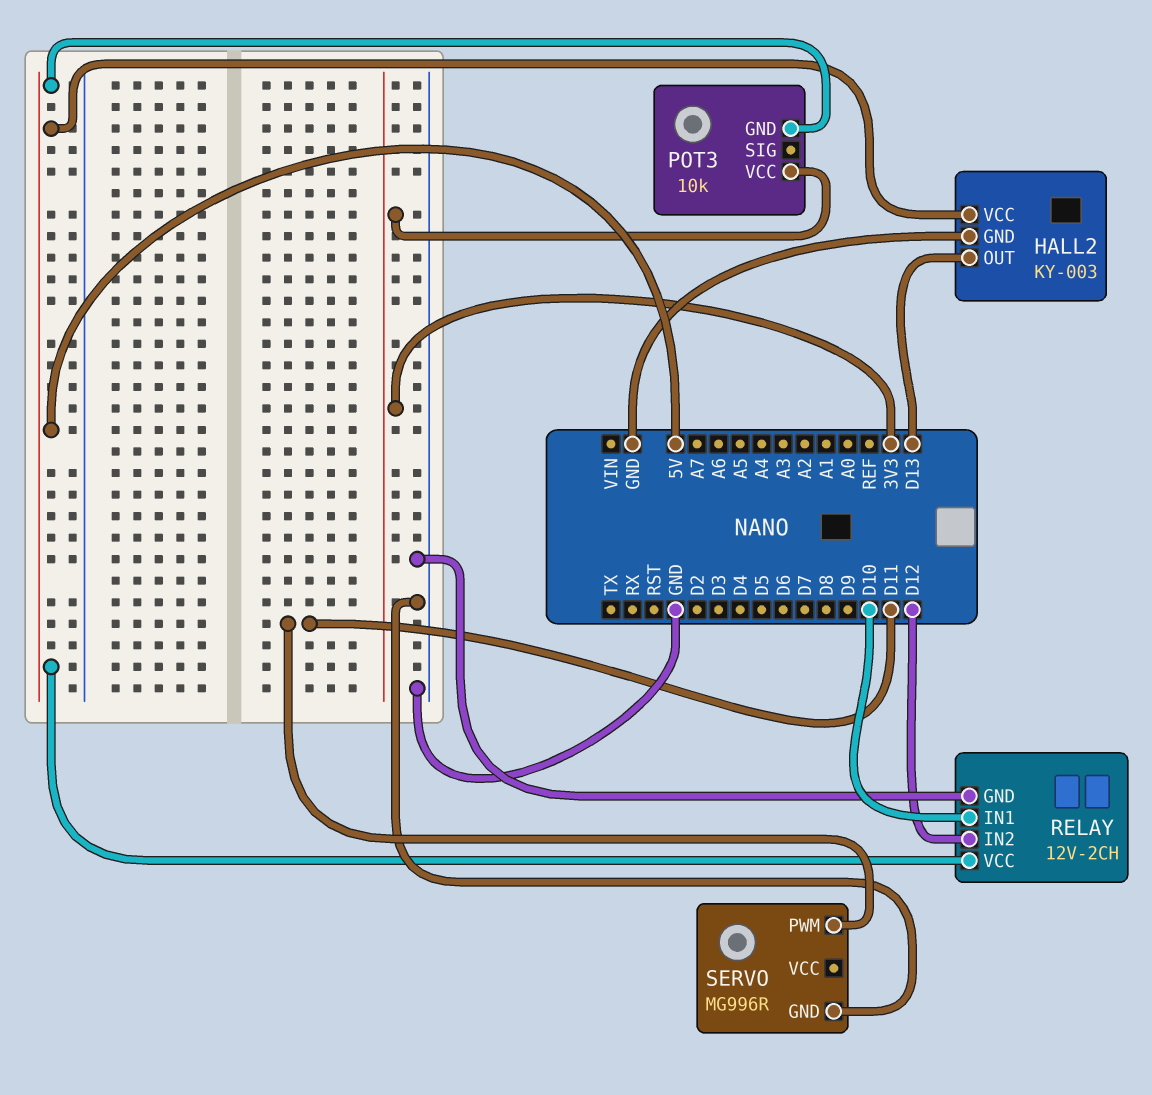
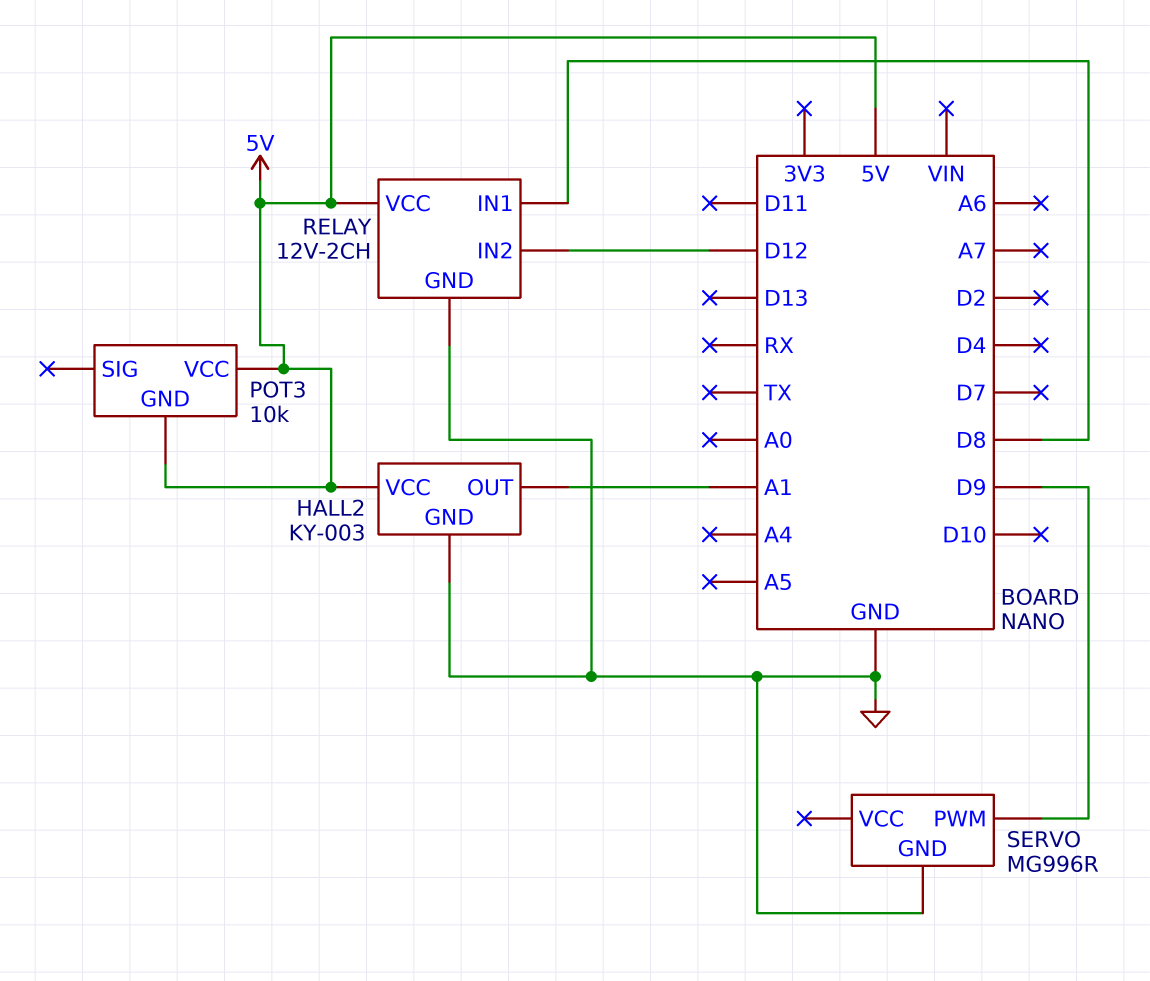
HALL2 pin OUT: D13 -> A1
POT3 pin VCC: 3V3 -> 5V
RELAY pin IN1: D10 -> D8
SERVO pin PWM: D11 -> D9

